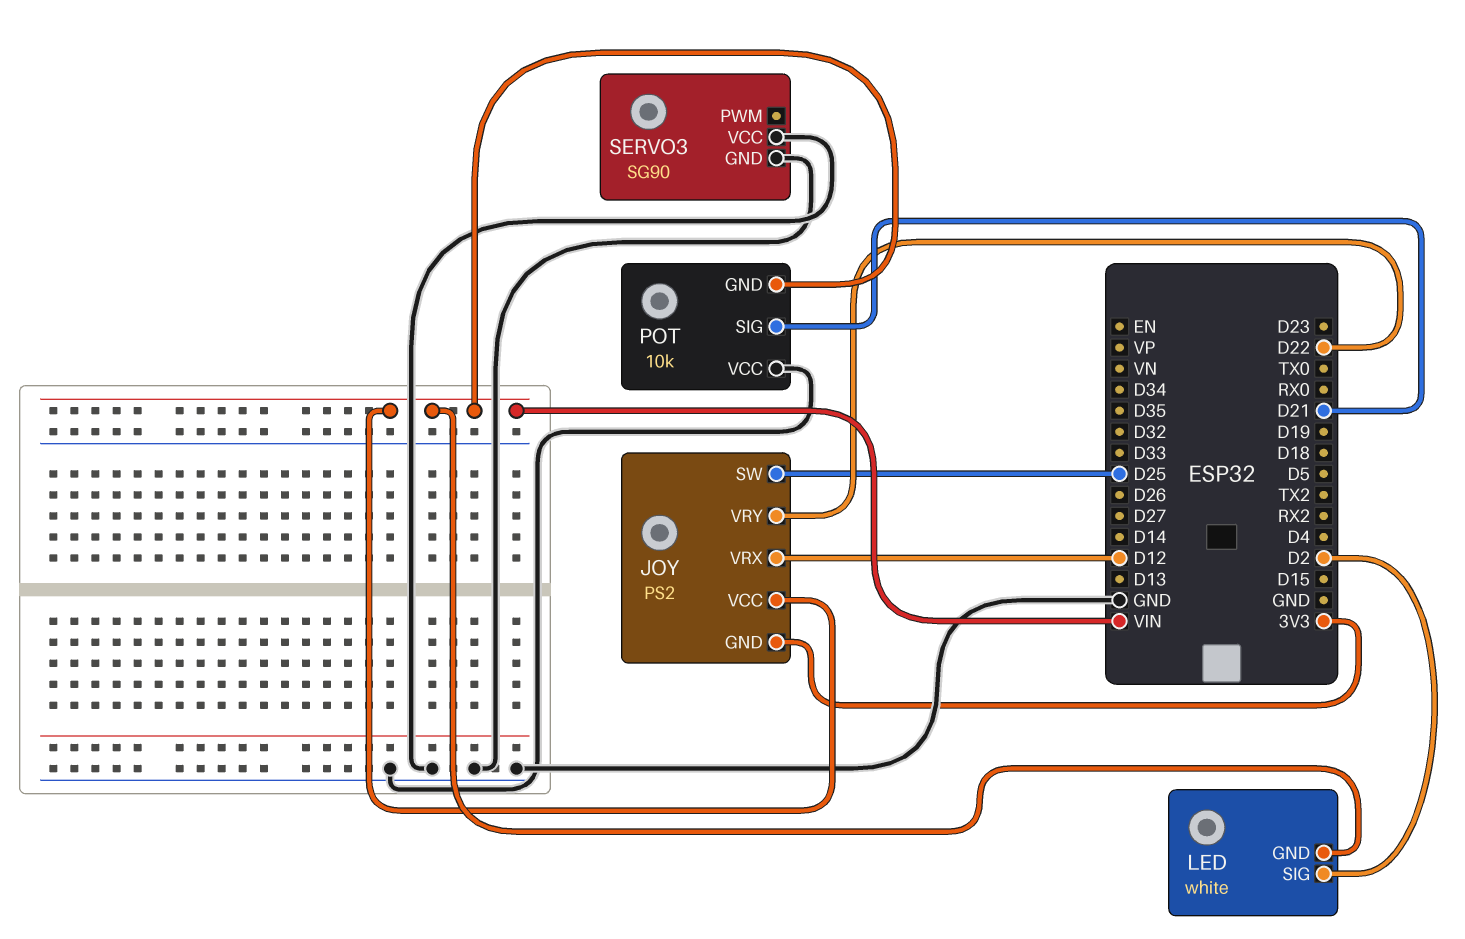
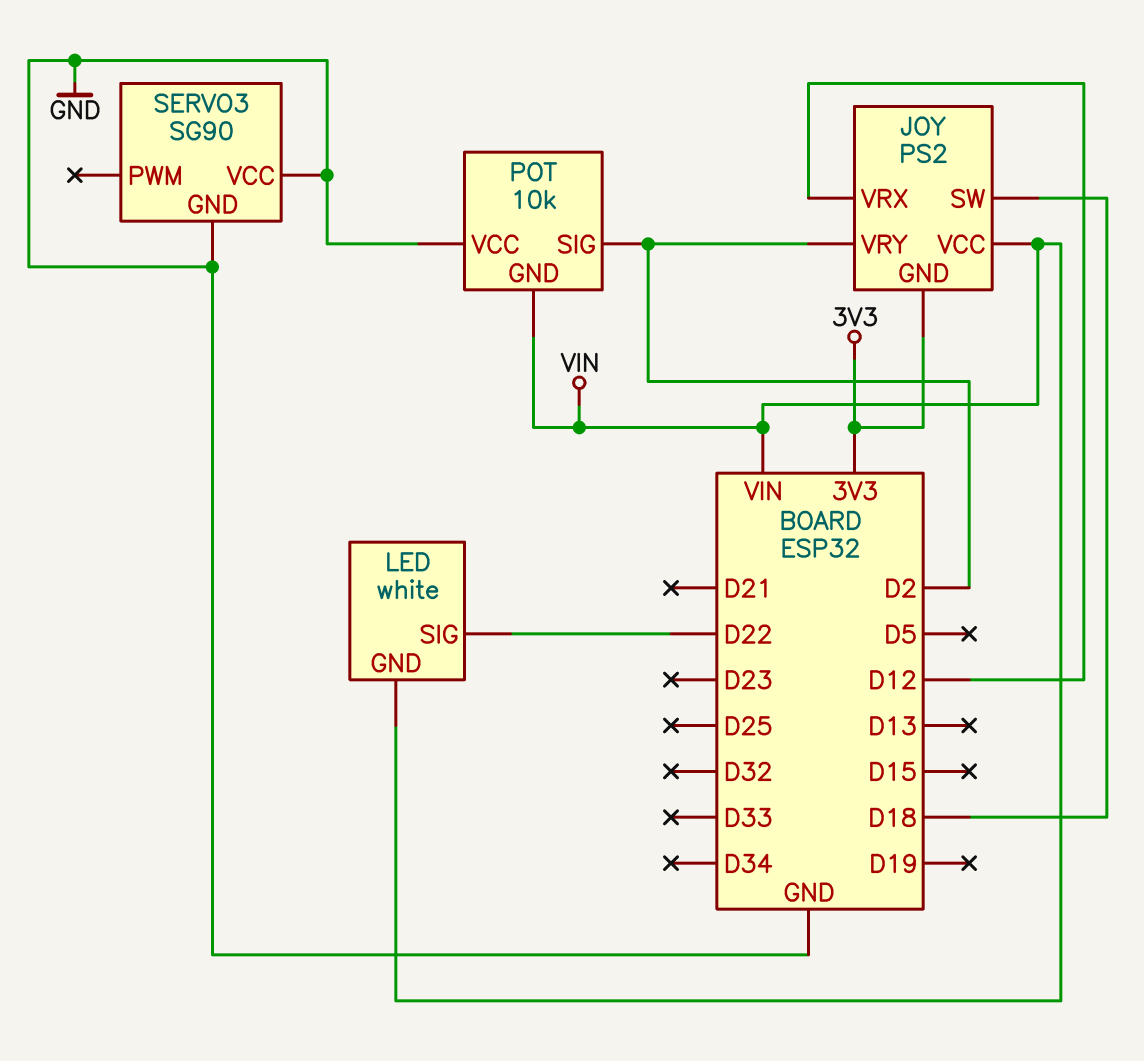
JOY pin SW: D25 -> D18
JOY pin VRY: D22 -> D2
LED pin SIG: D2 -> D22
POT pin SIG: D21 -> D2

